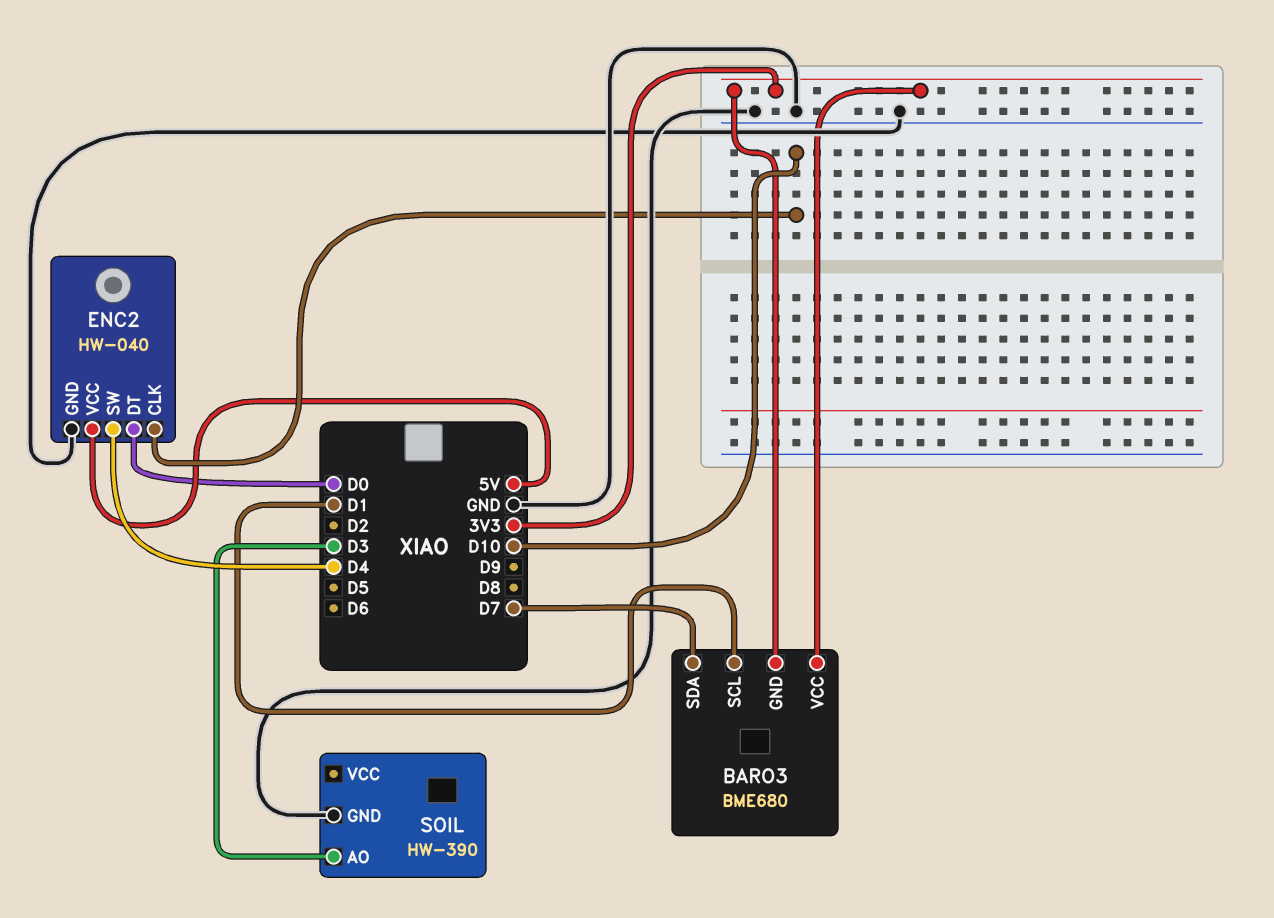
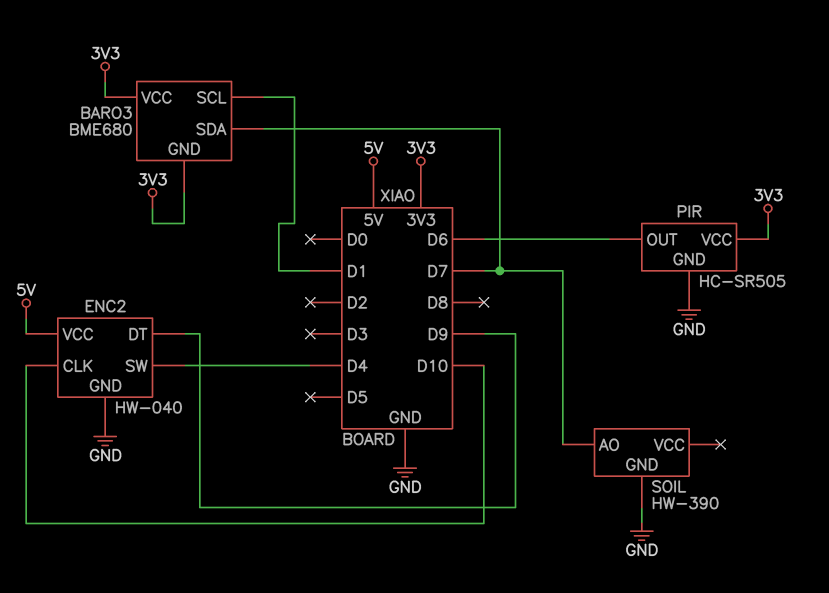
ENC2 pin DT: D0 -> D9
PIR: none -> HC-SR505
PIR pin GND: none -> GND
PIR pin OUT: none -> D6
PIR pin VCC: none -> 3V3
SOIL pin AO: D3 -> D7

